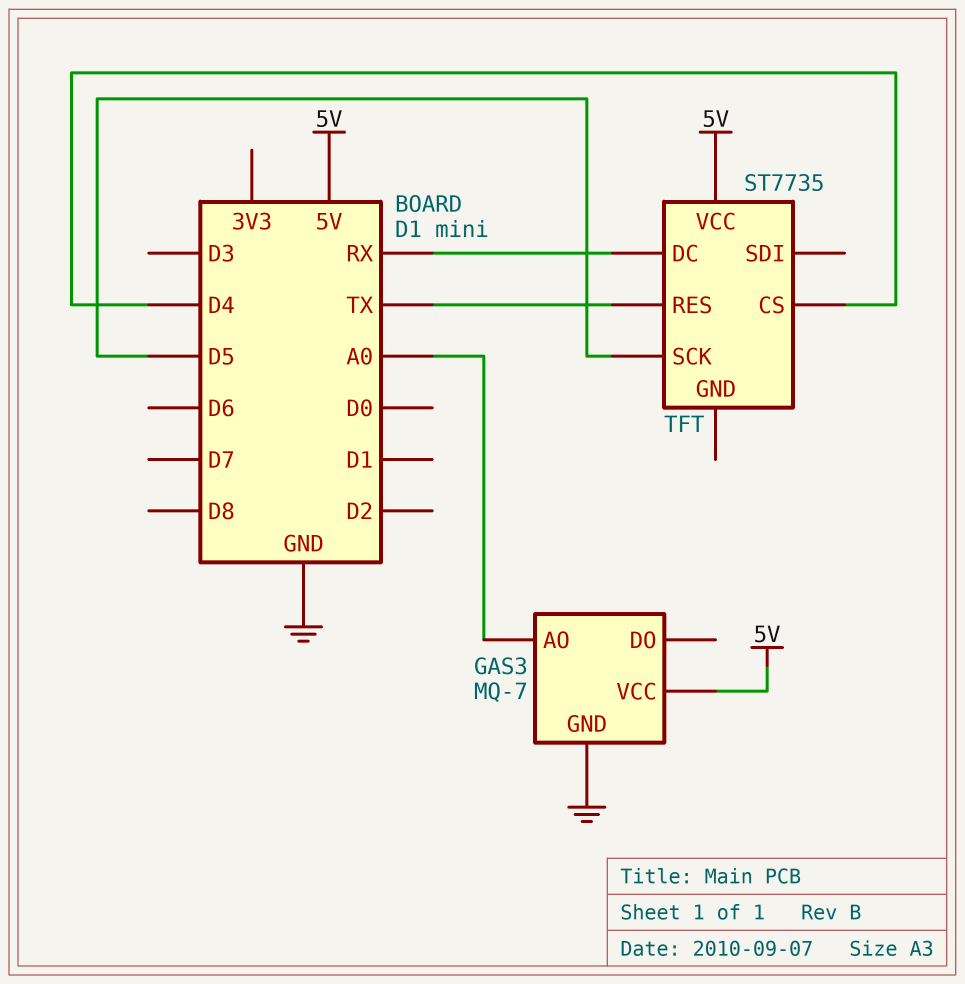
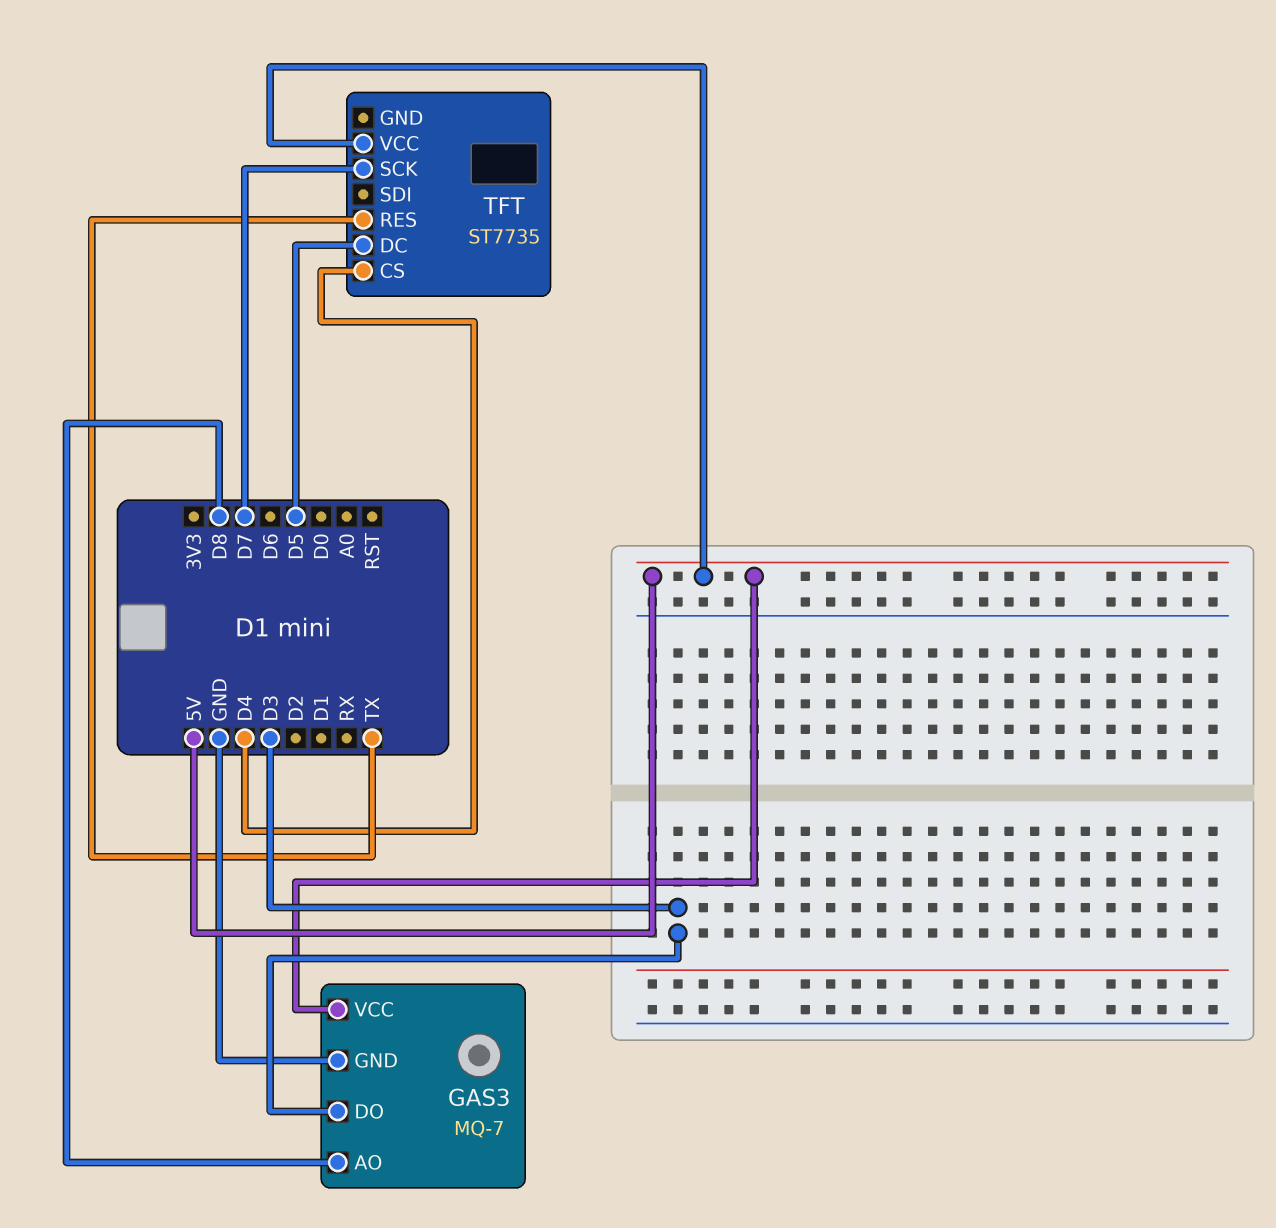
GAS3 pin AO: A0 -> D8
GAS3 pin DO: none -> D3
TFT pin DC: RX -> D5
TFT pin SCK: D5 -> D7

